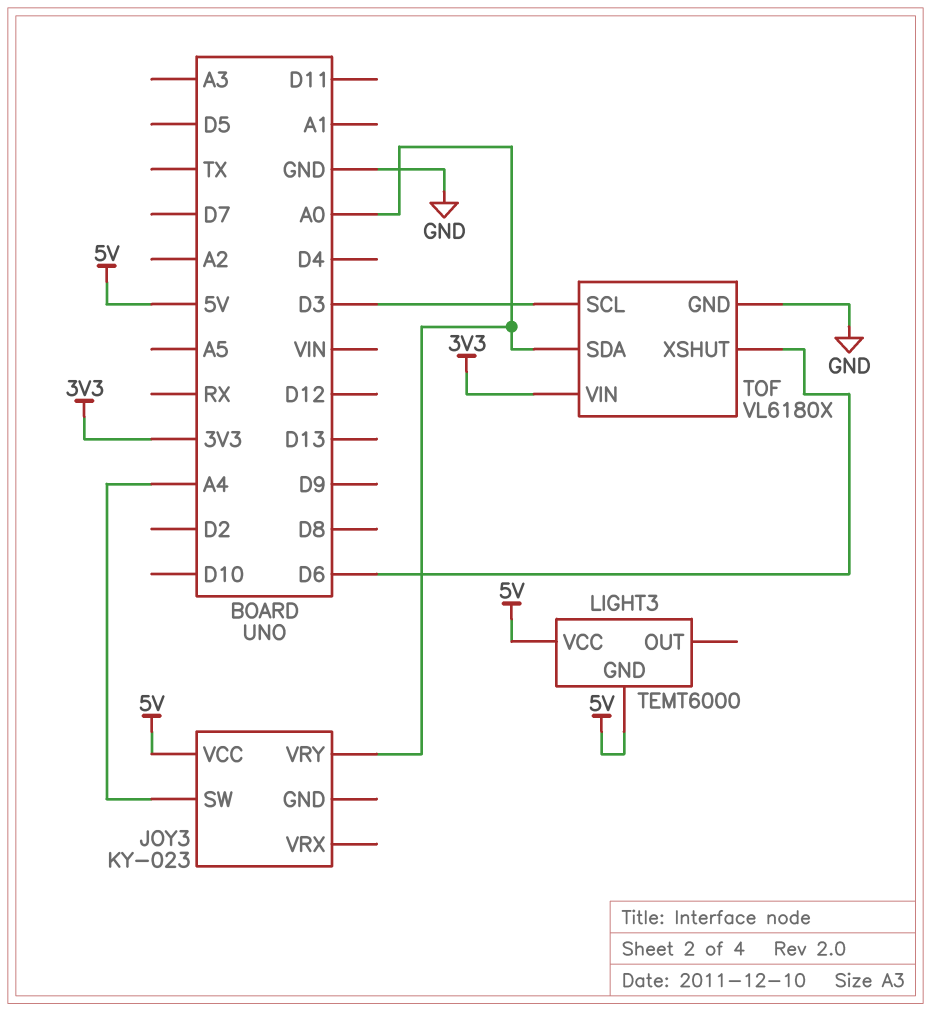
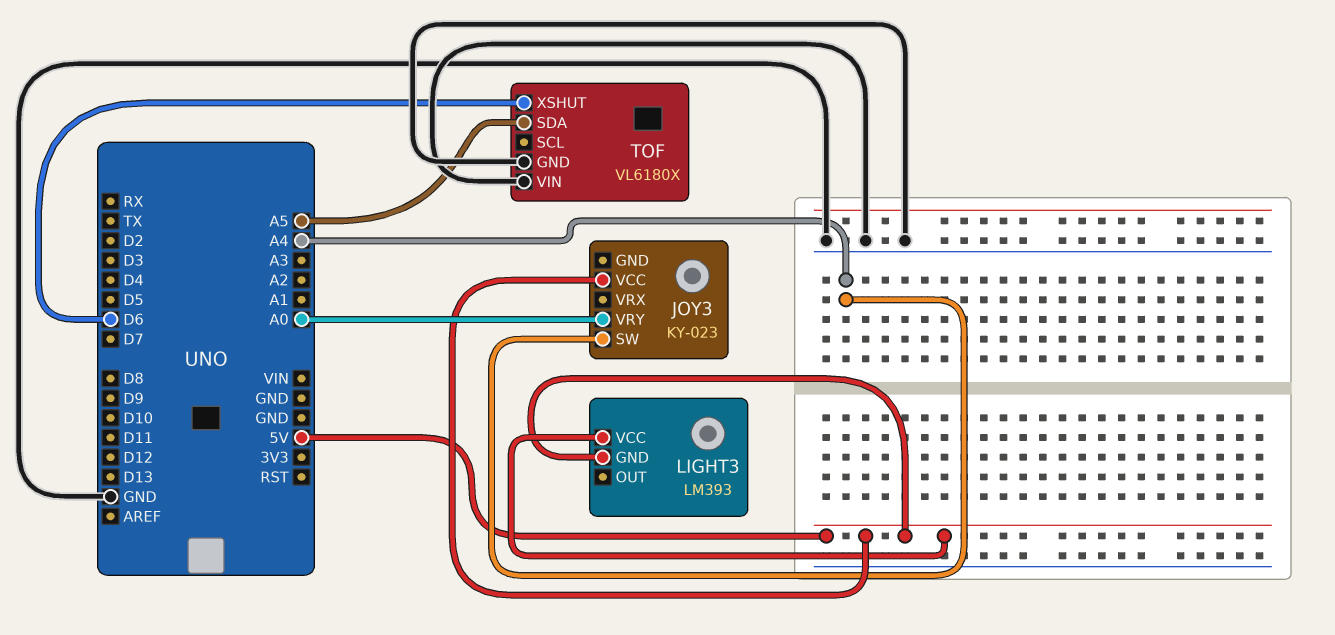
LIGHT3: TEMT6000 -> LM393
TOF pin SCL: D3 -> none
TOF pin SDA: A0 -> A5
TOF pin VIN: 3V3 -> GND

